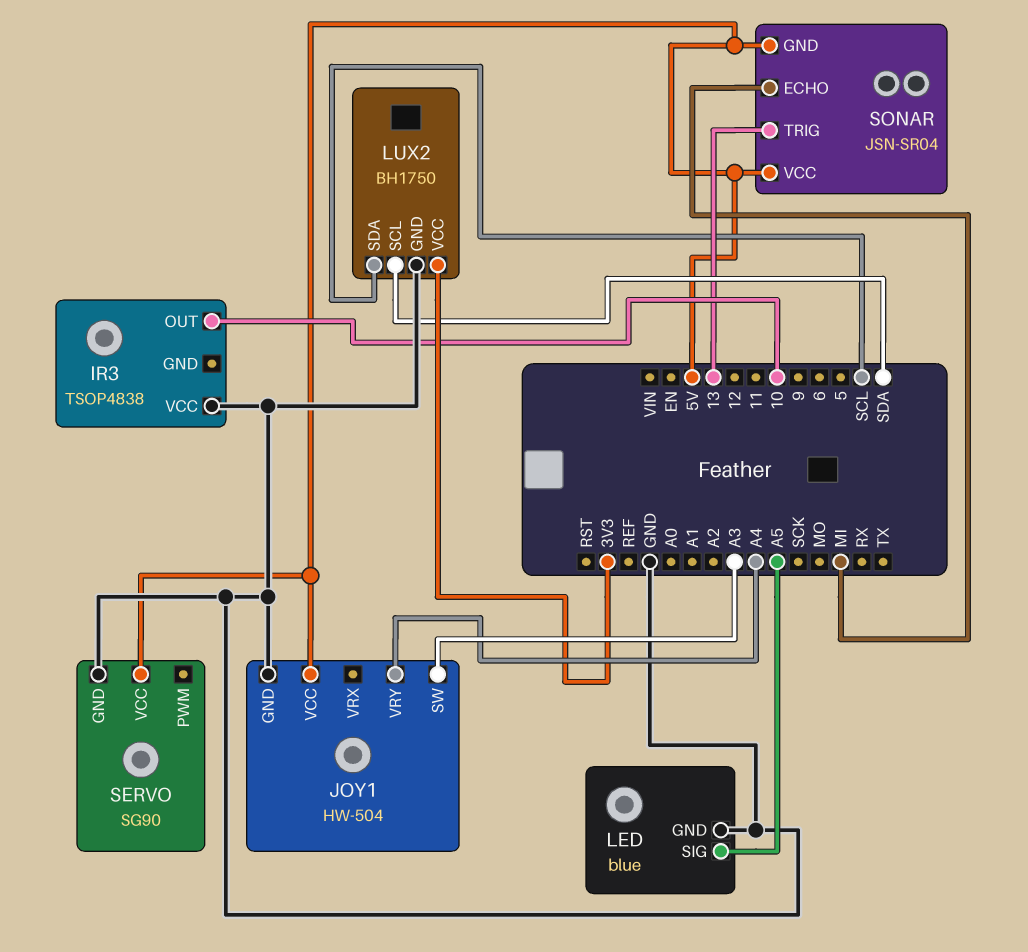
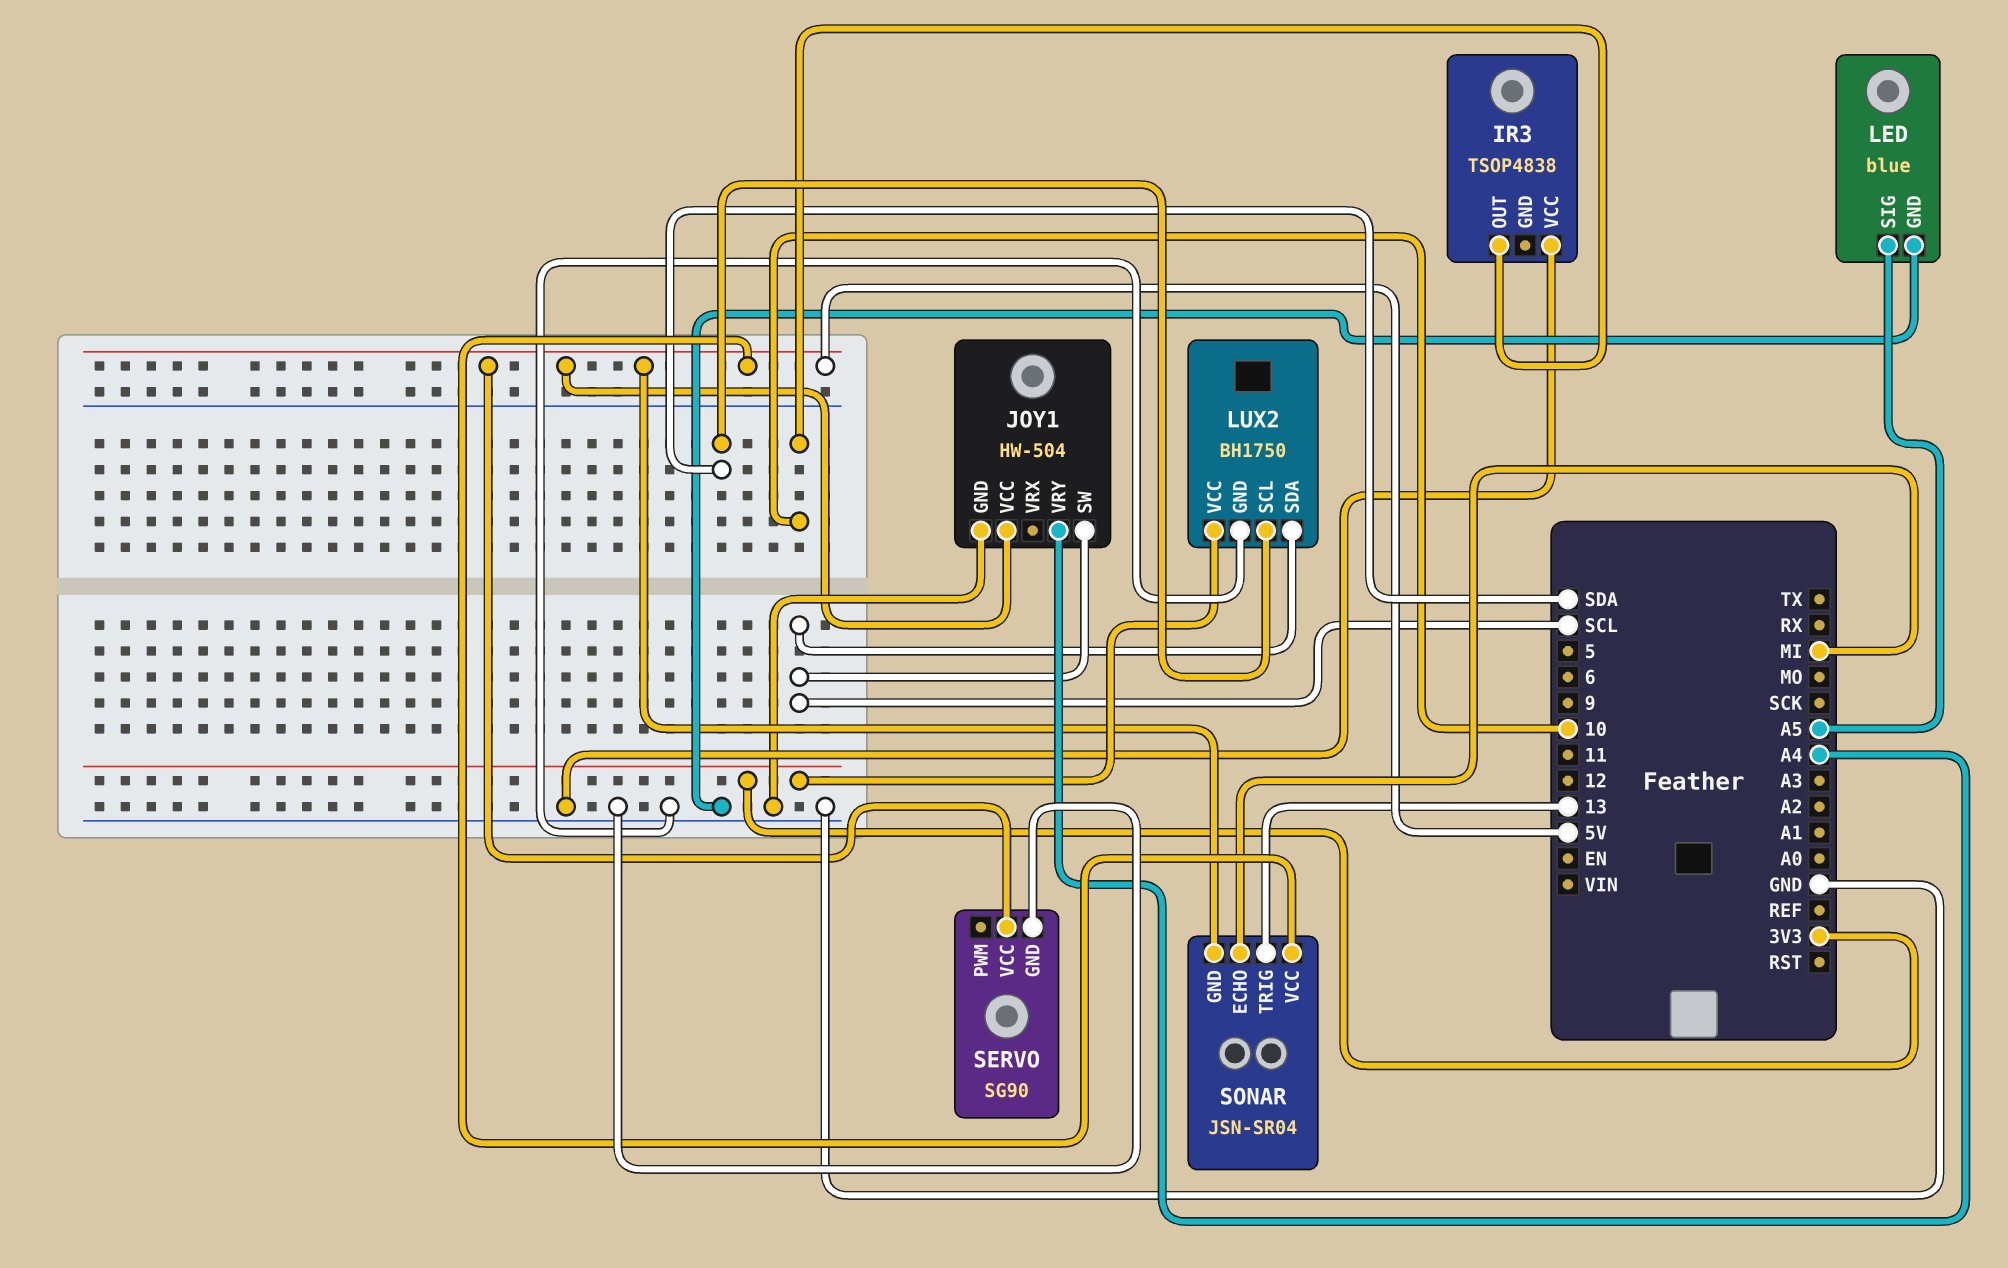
JOY1 pin SW: A3 -> SCL

